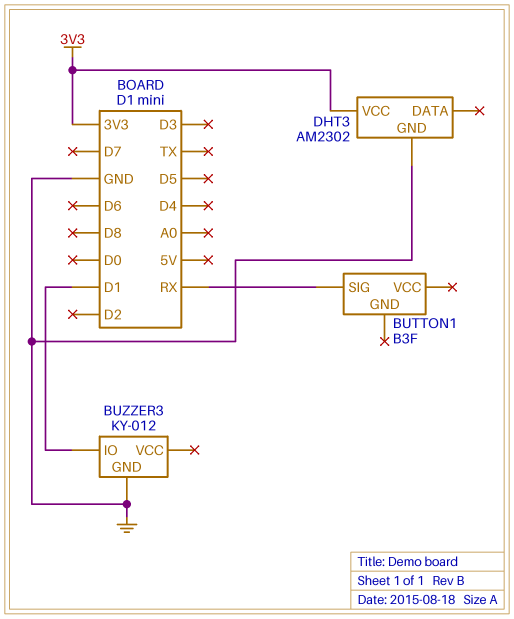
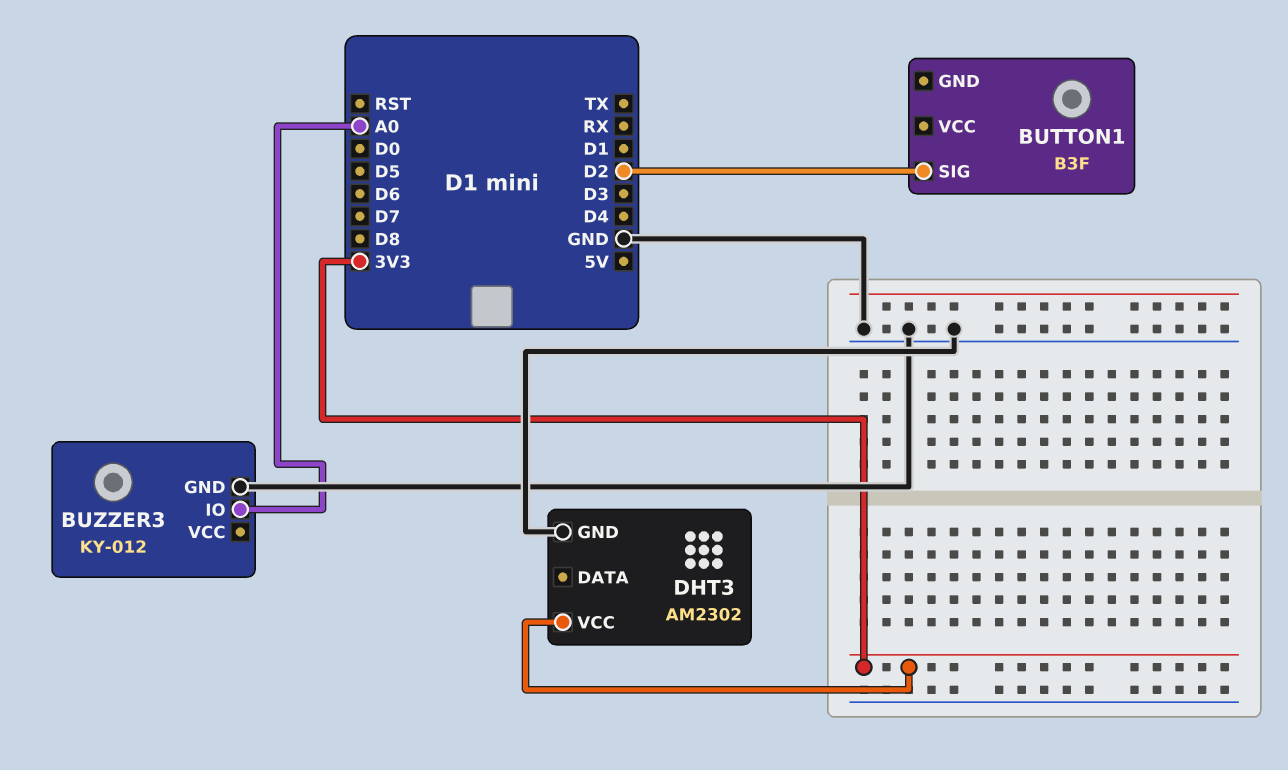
BUTTON1 pin SIG: RX -> D2
BUZZER3 pin IO: D1 -> A0

